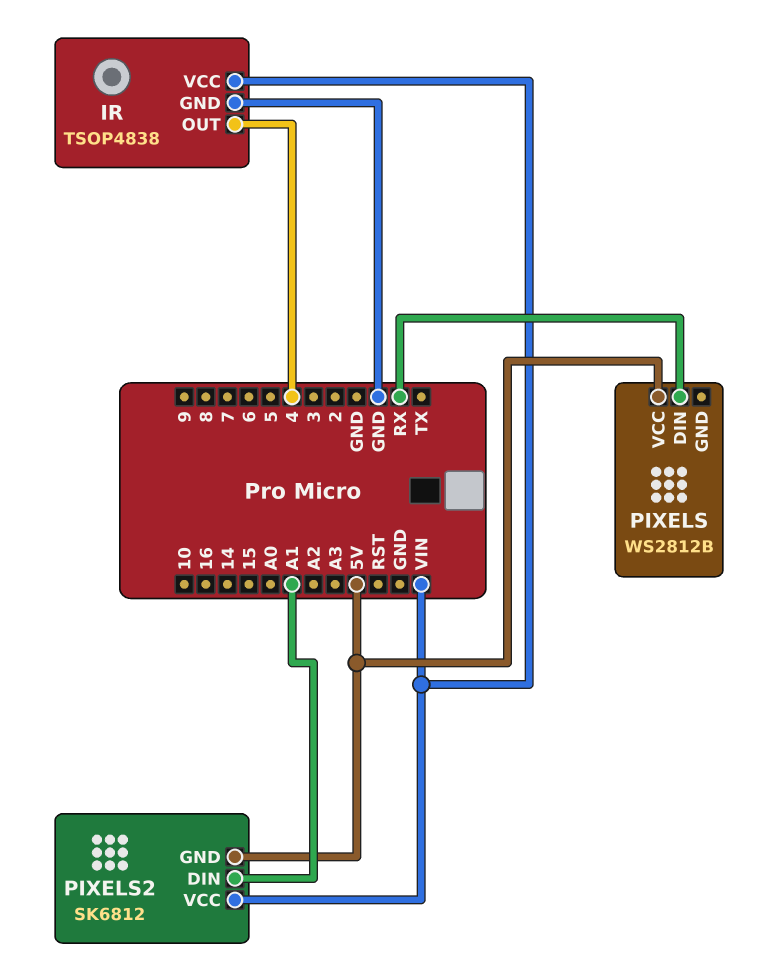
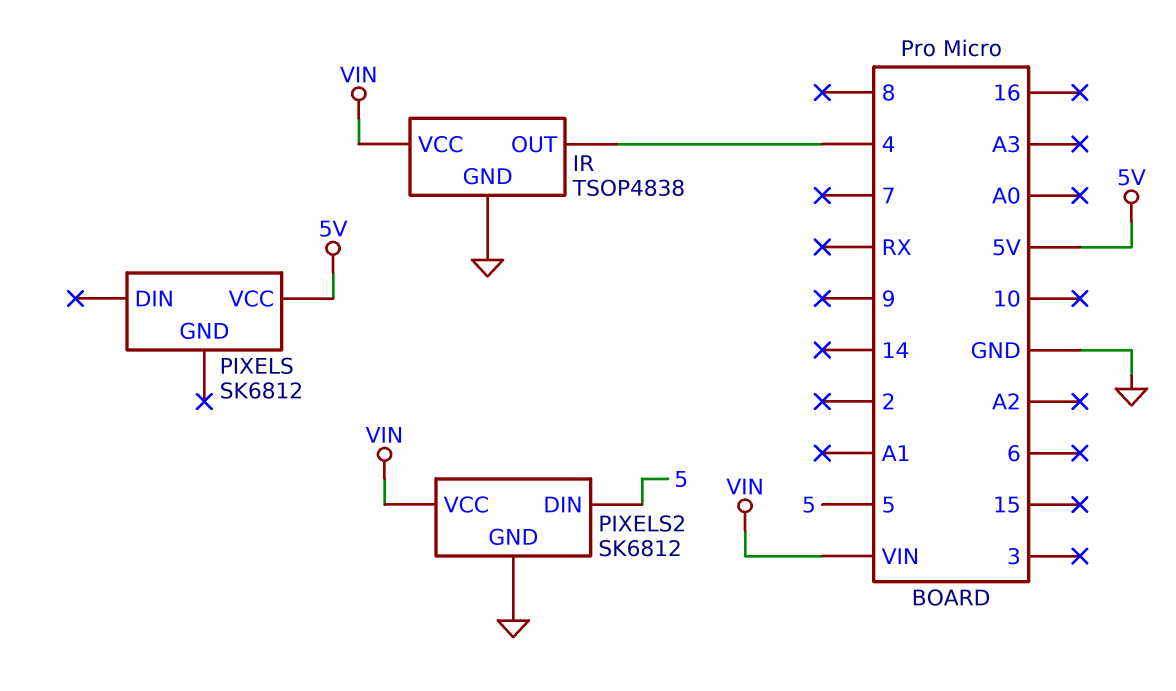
PIXELS: WS2812B -> SK6812
PIXELS pin DIN: RX -> none
PIXELS2 pin DIN: A1 -> 5
PIXELS2 pin GND: 5V -> GND

